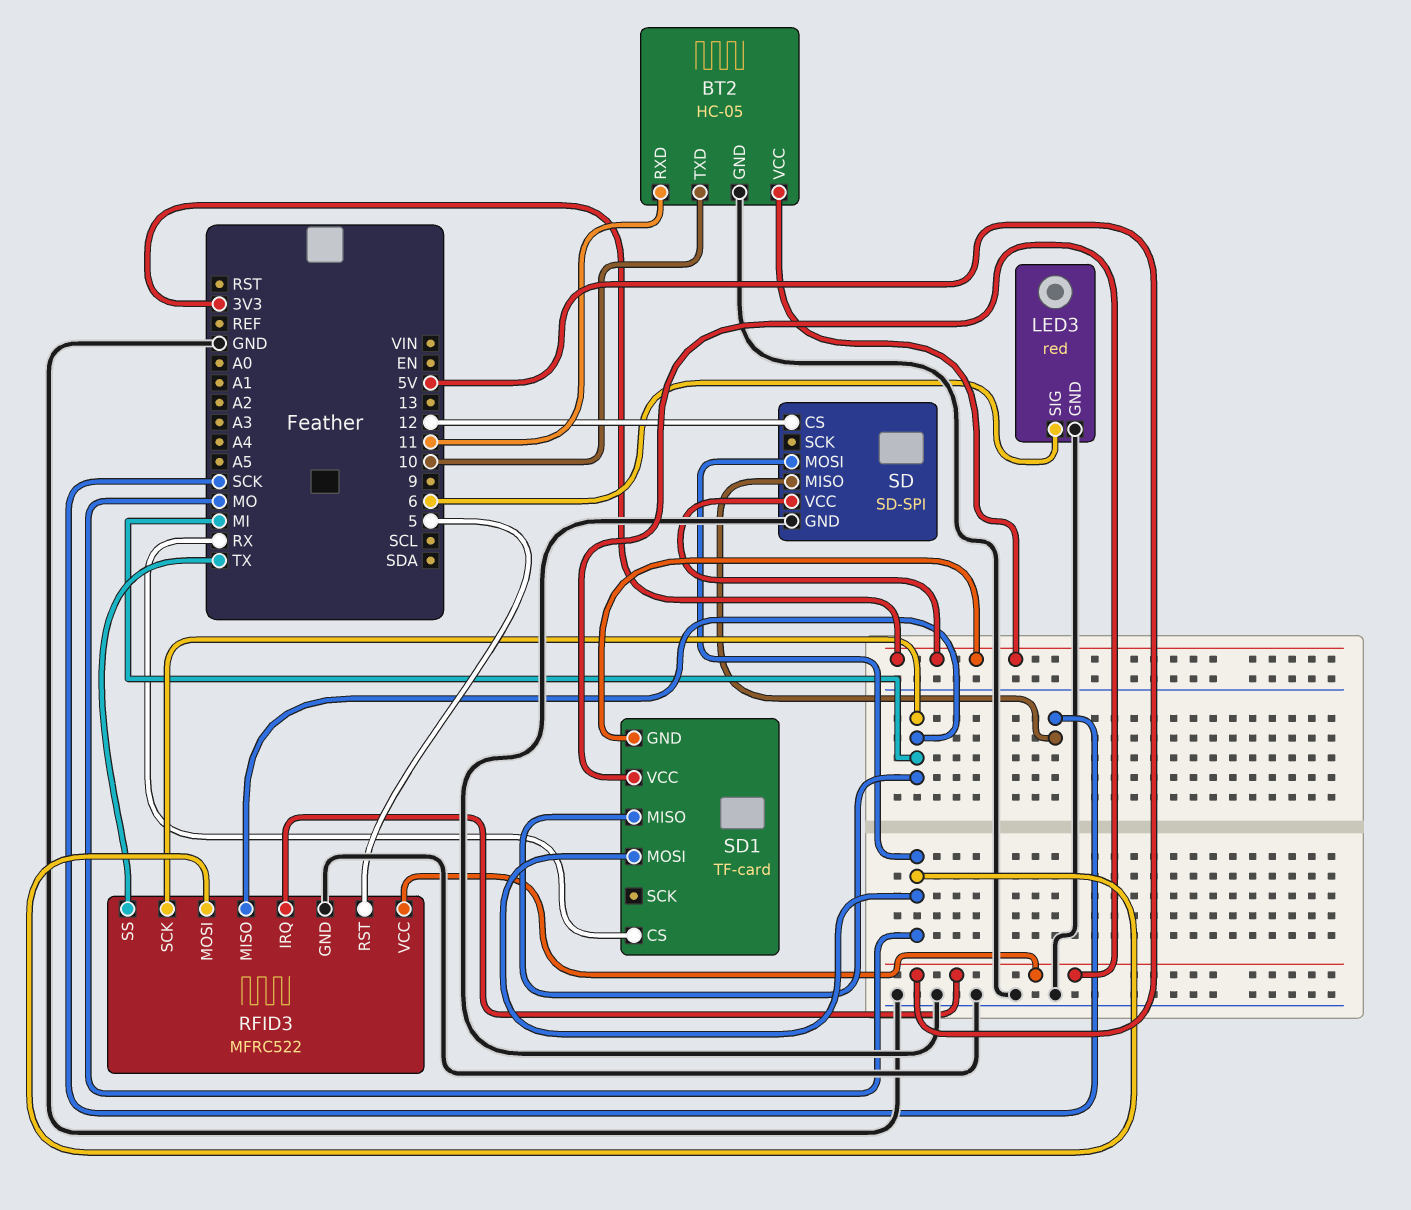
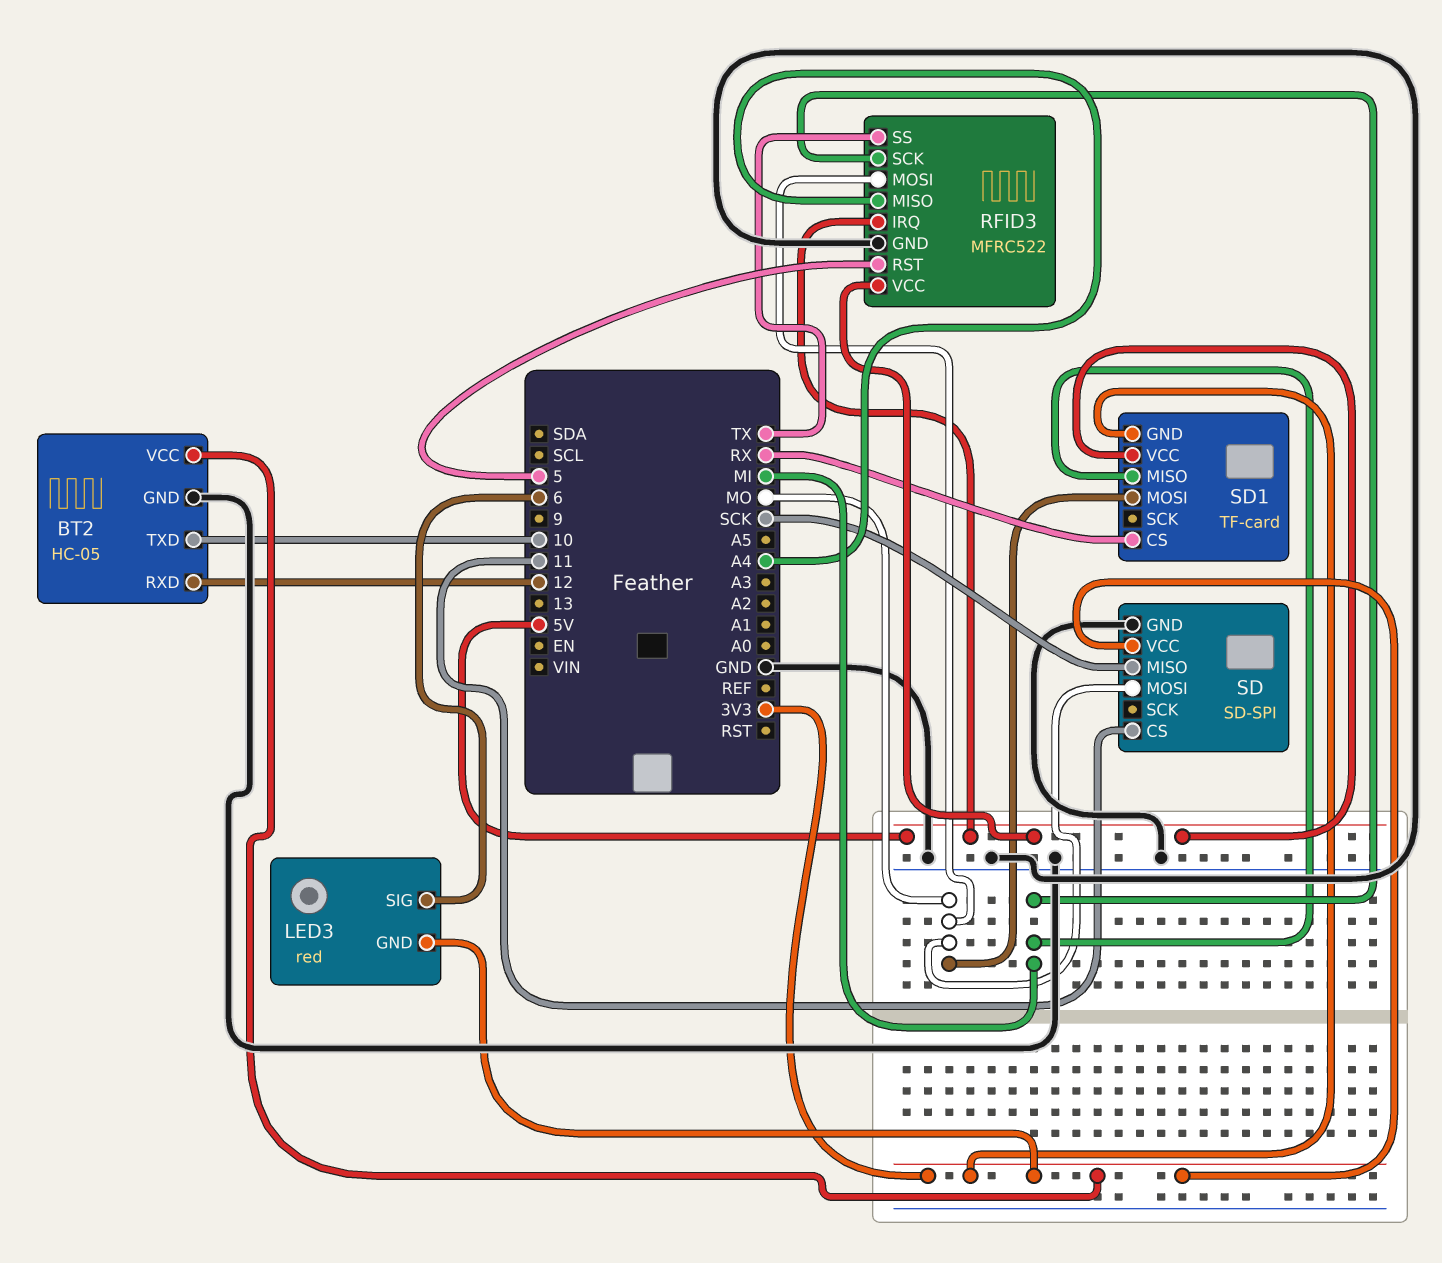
BT2 pin RXD: 11 -> 12
LED3 pin GND: GND -> 3V3
RFID3 pin MISO: MI -> A4
SD pin CS: 12 -> 11

